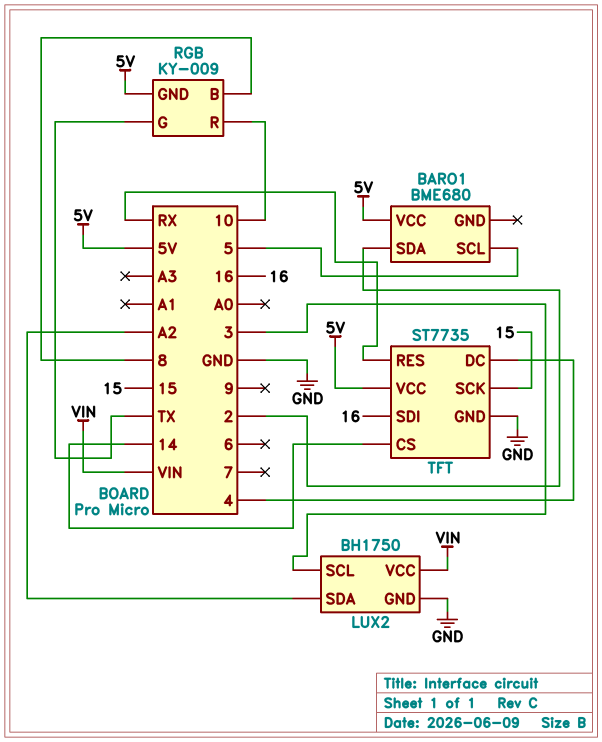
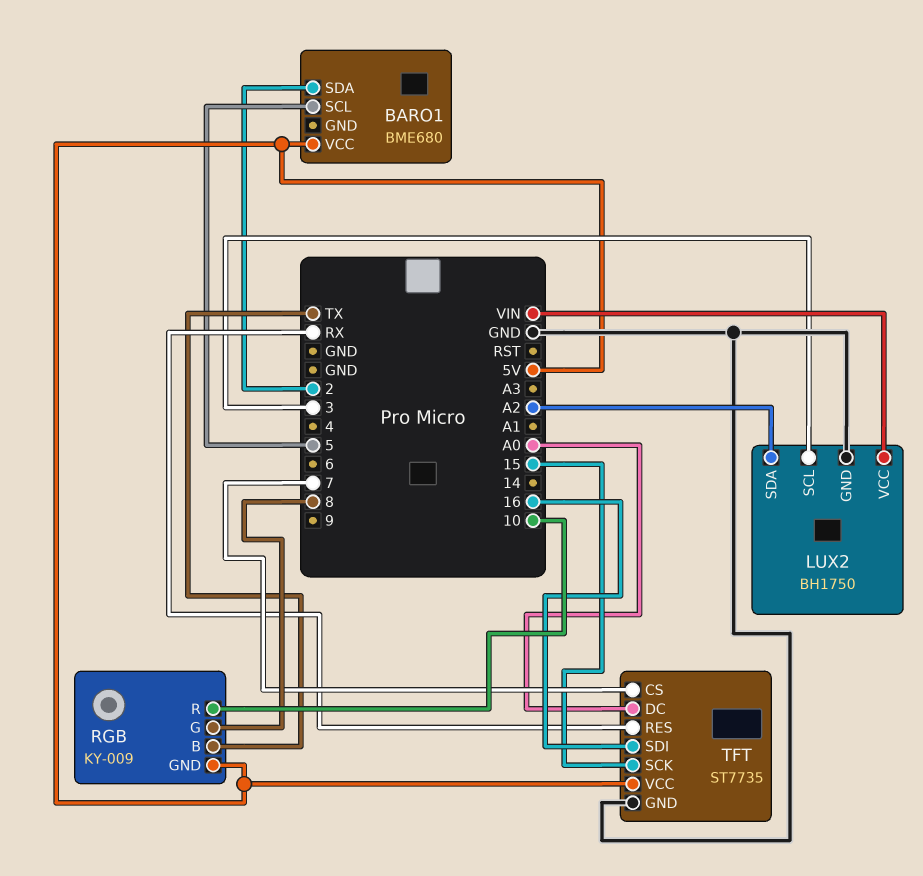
RGB pin B: 8 -> TX
RGB pin G: TX -> 8
TFT pin CS: 14 -> 7
TFT pin DC: 4 -> A0

